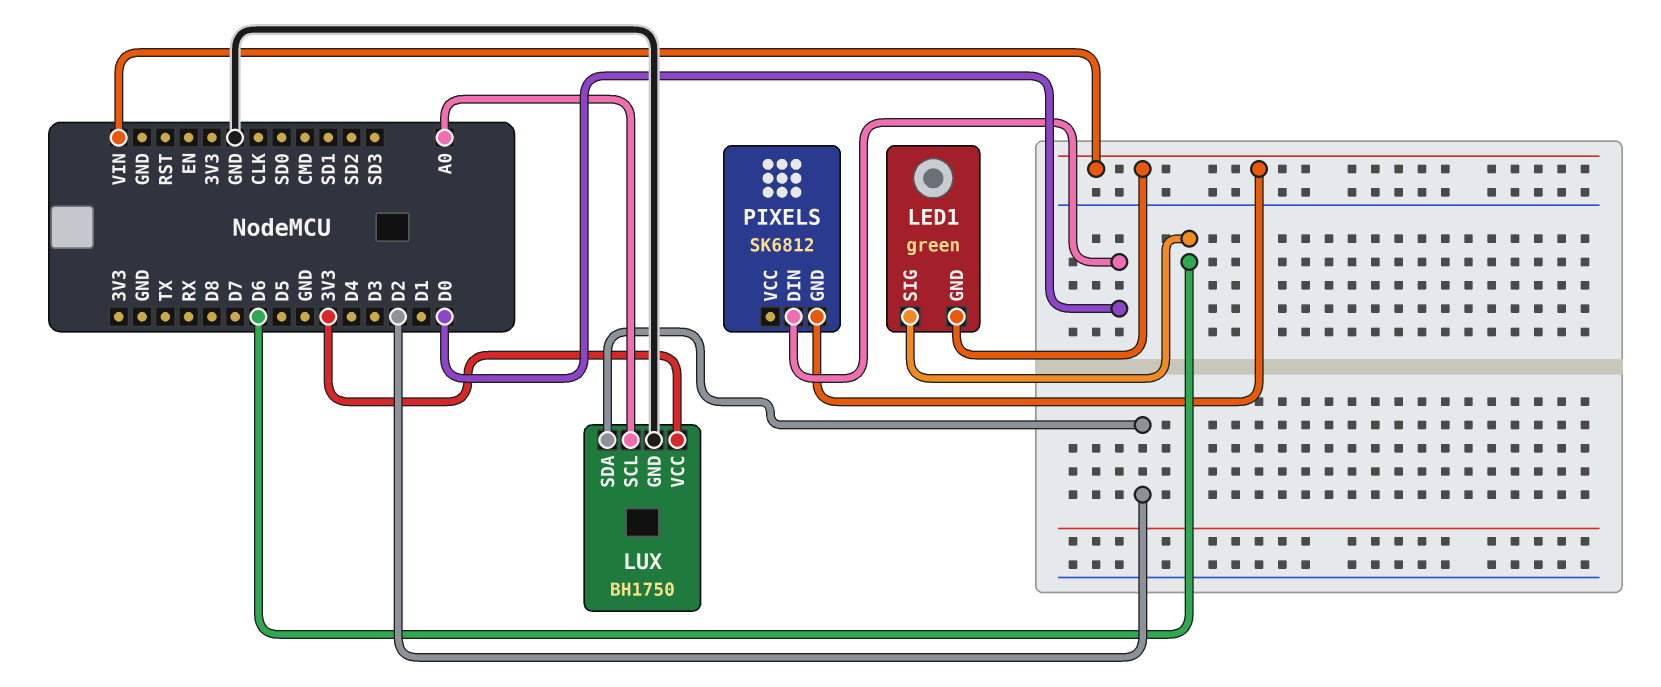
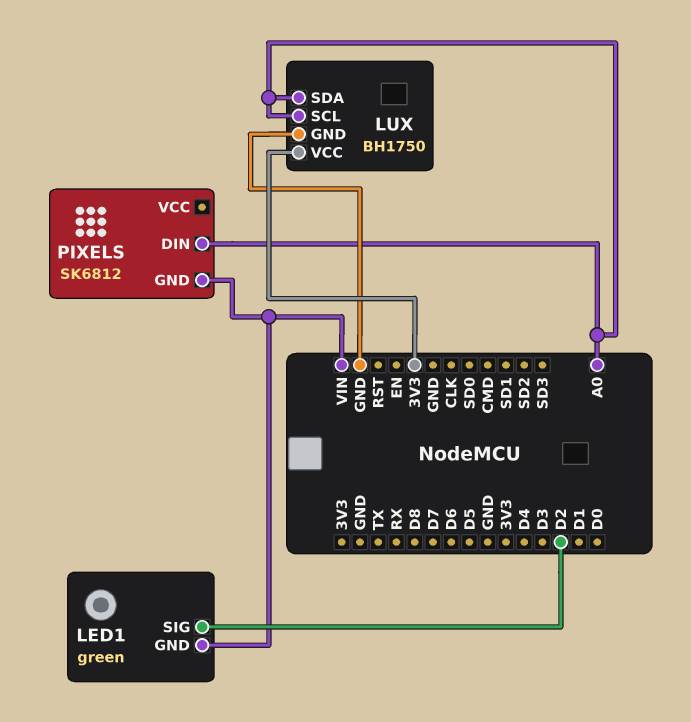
LED1 pin SIG: D6 -> D2
LUX pin SDA: D2 -> A0
PIXELS pin DIN: D0 -> A0

